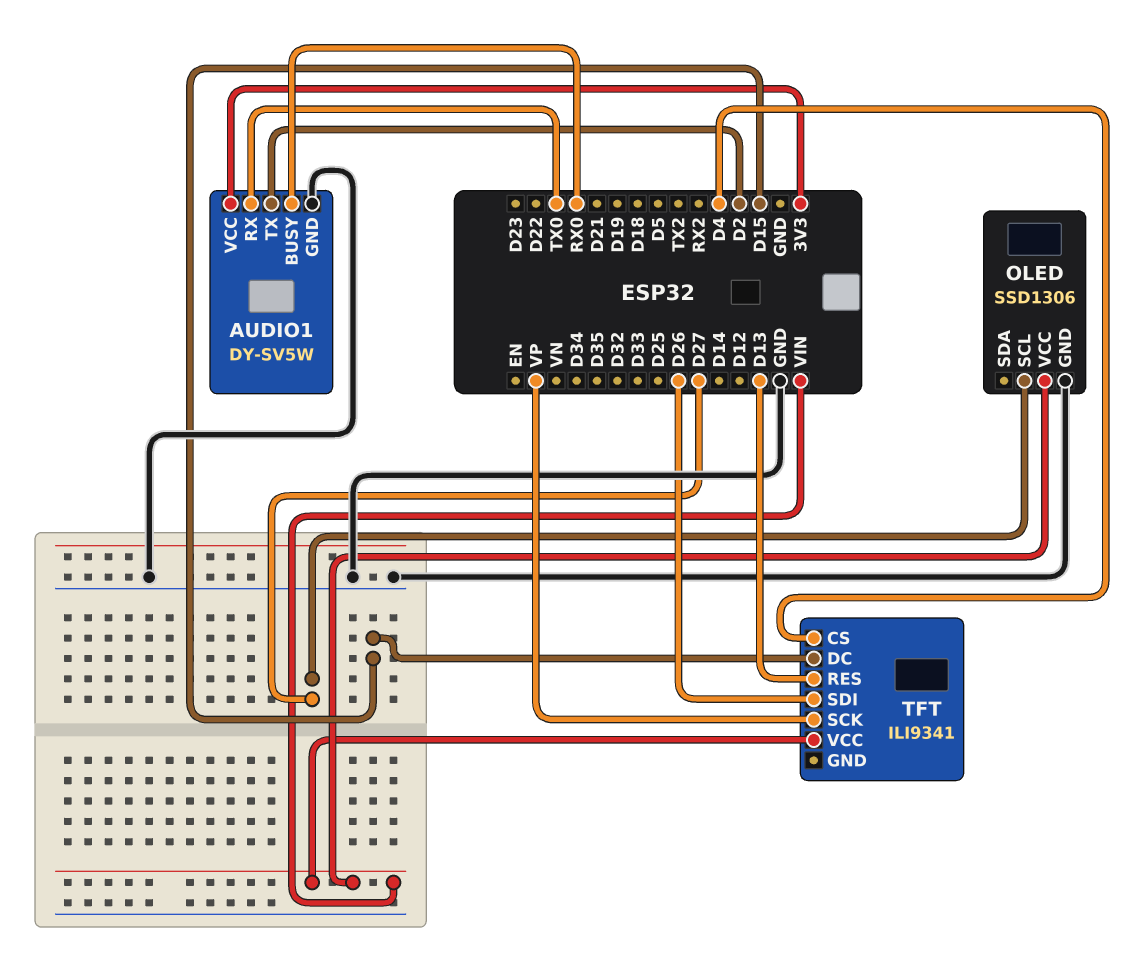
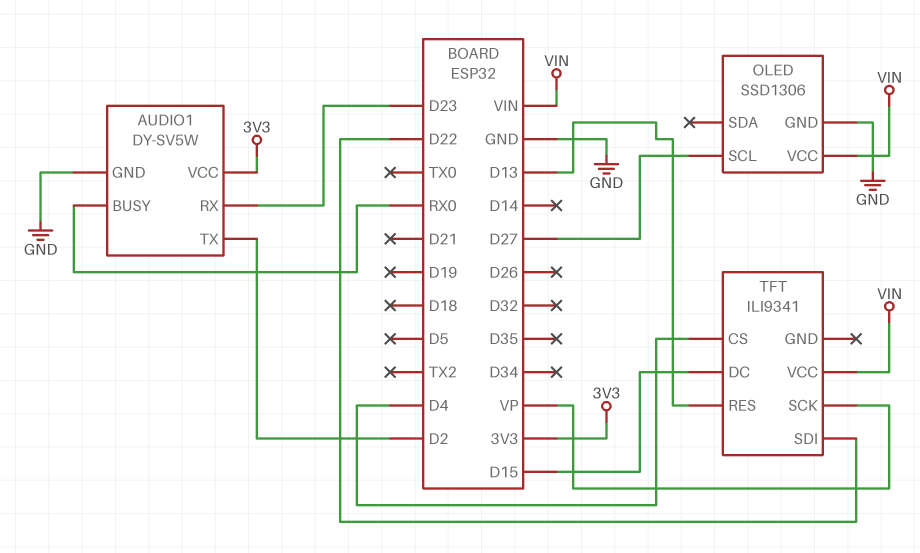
AUDIO1 pin RX: TX0 -> D23
TFT pin SDI: D26 -> D22

